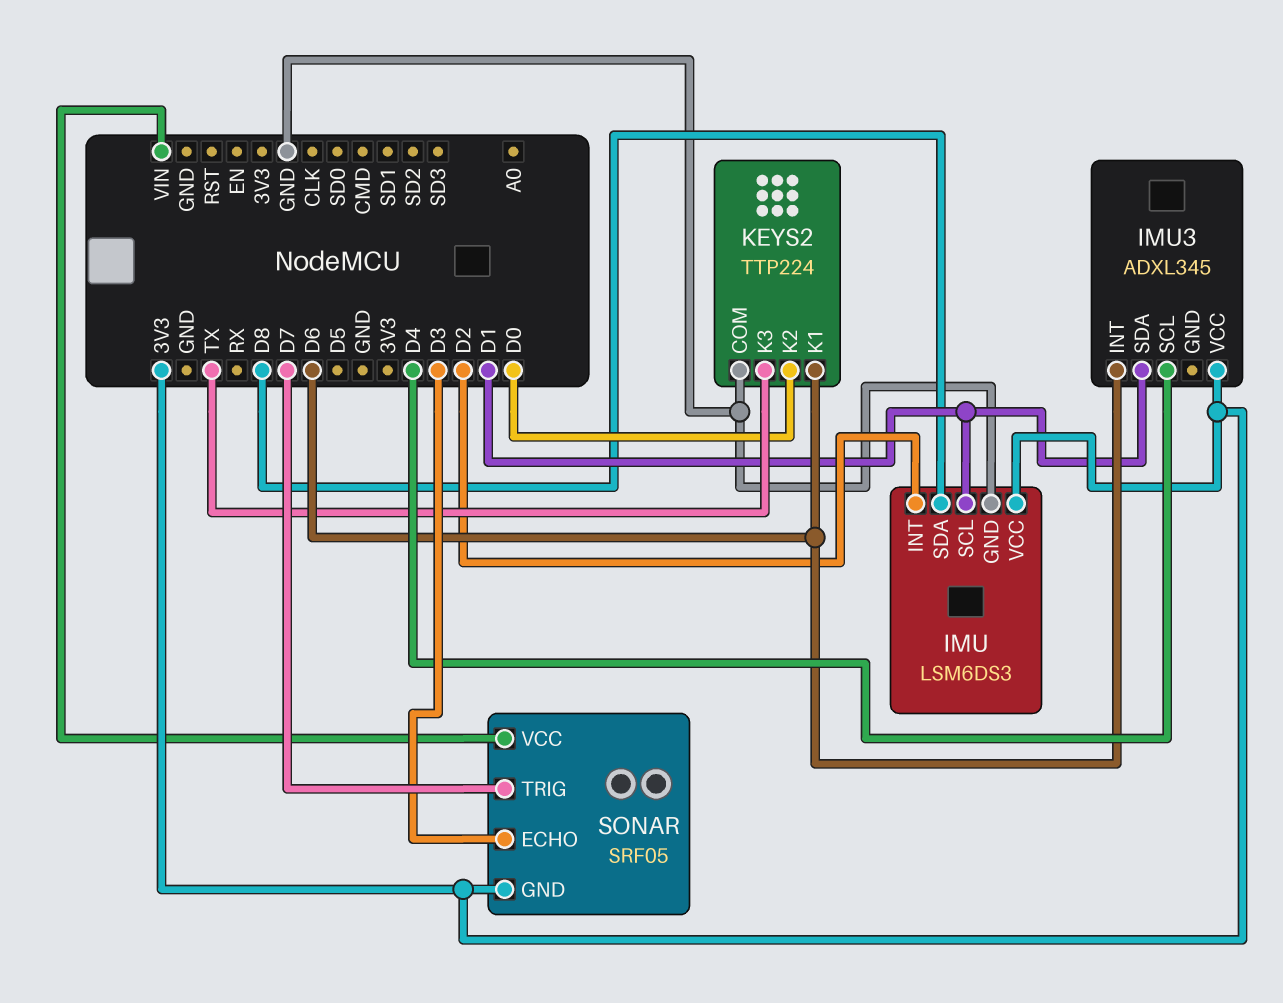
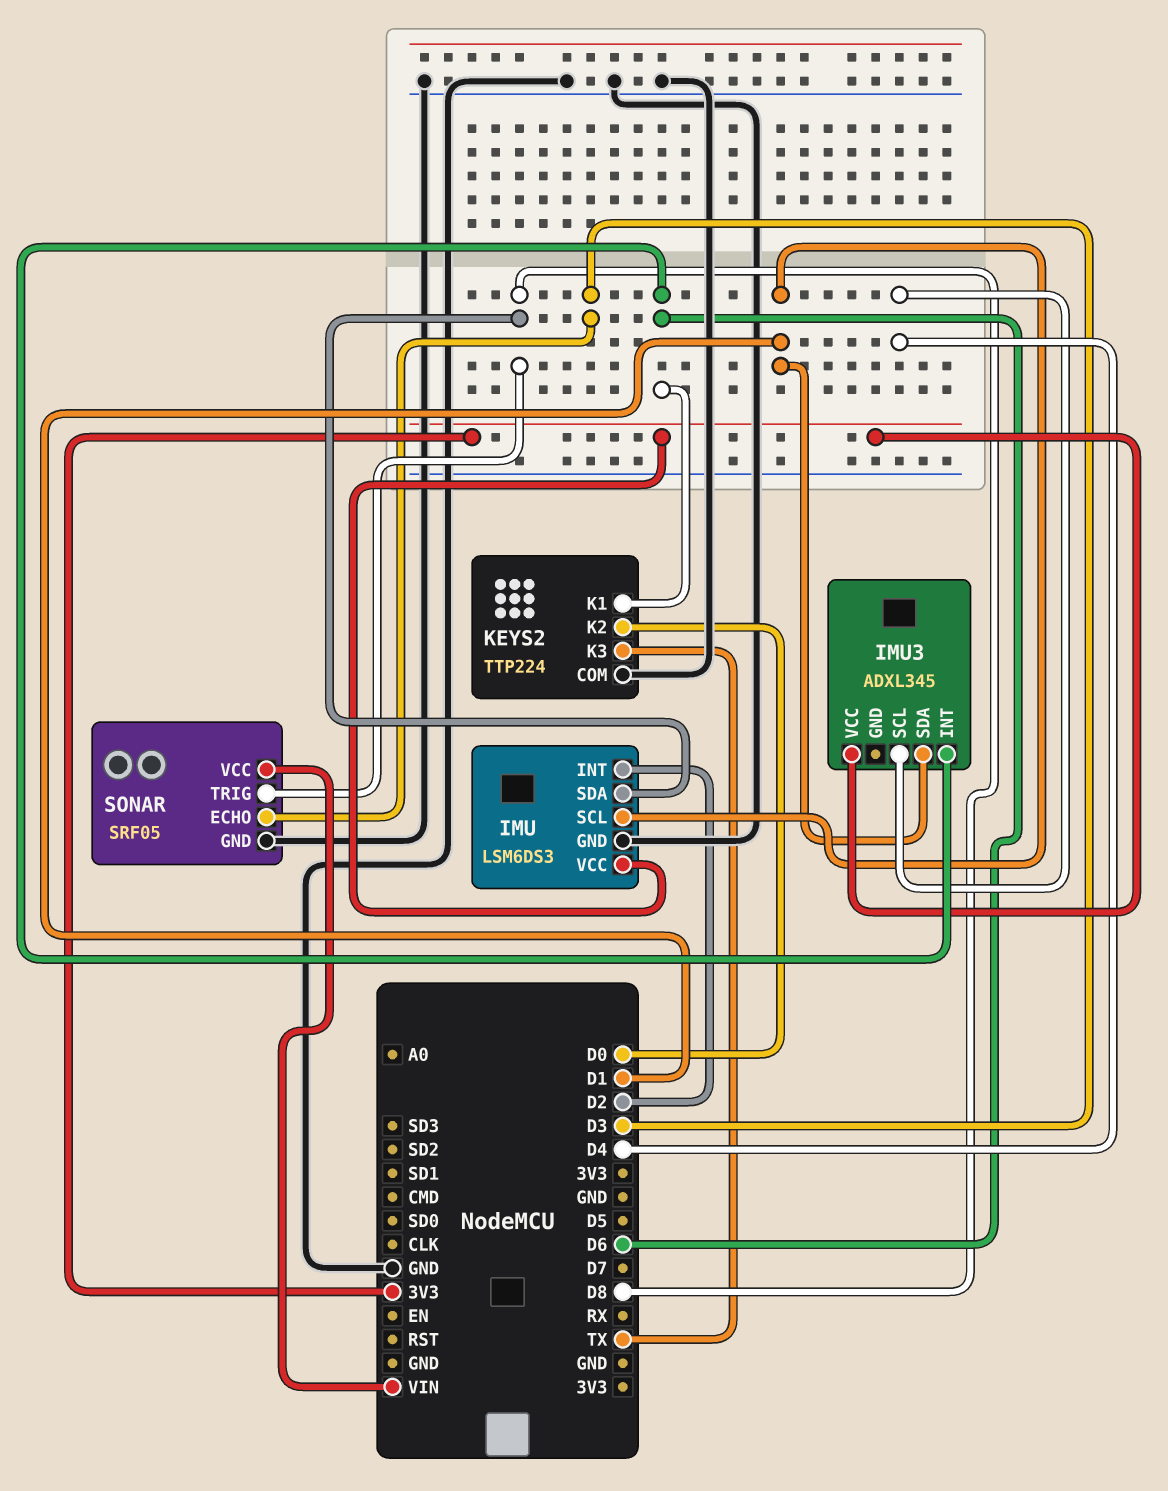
SONAR pin GND: 3V3 -> GND
SONAR pin TRIG: D7 -> D8

